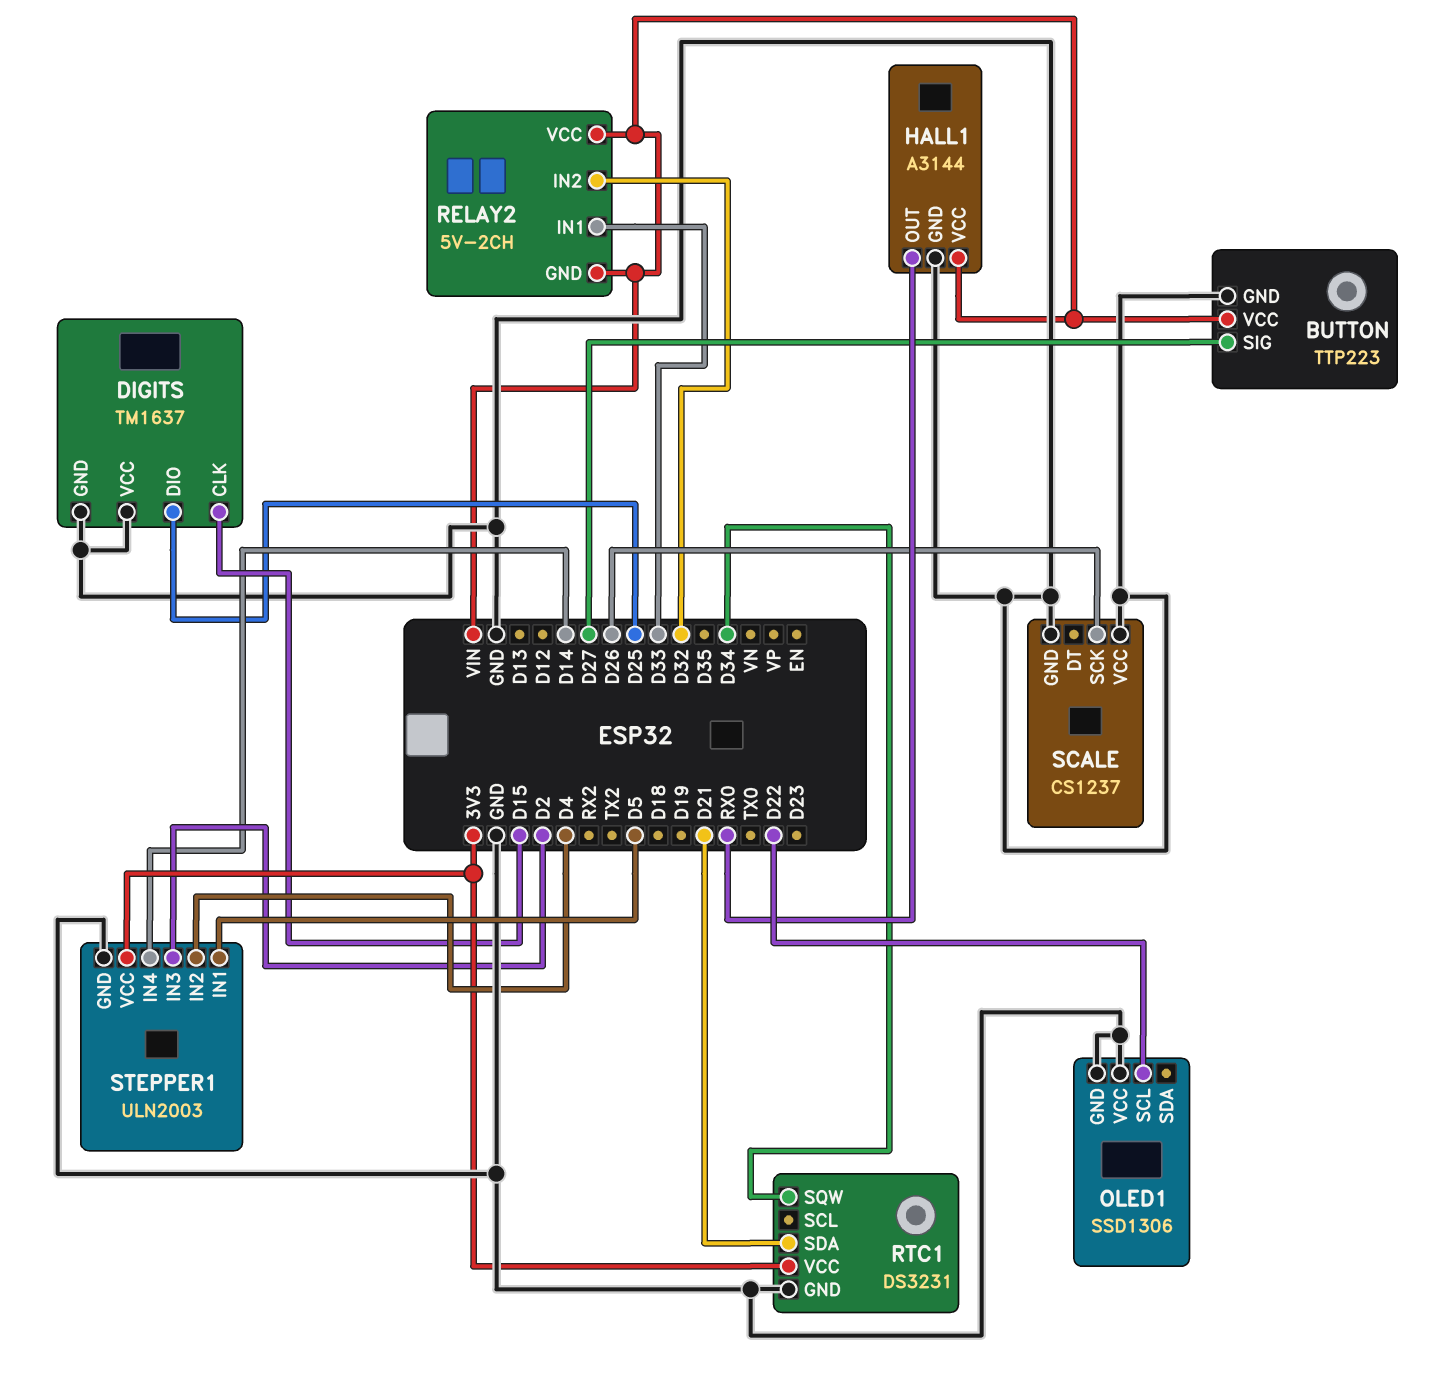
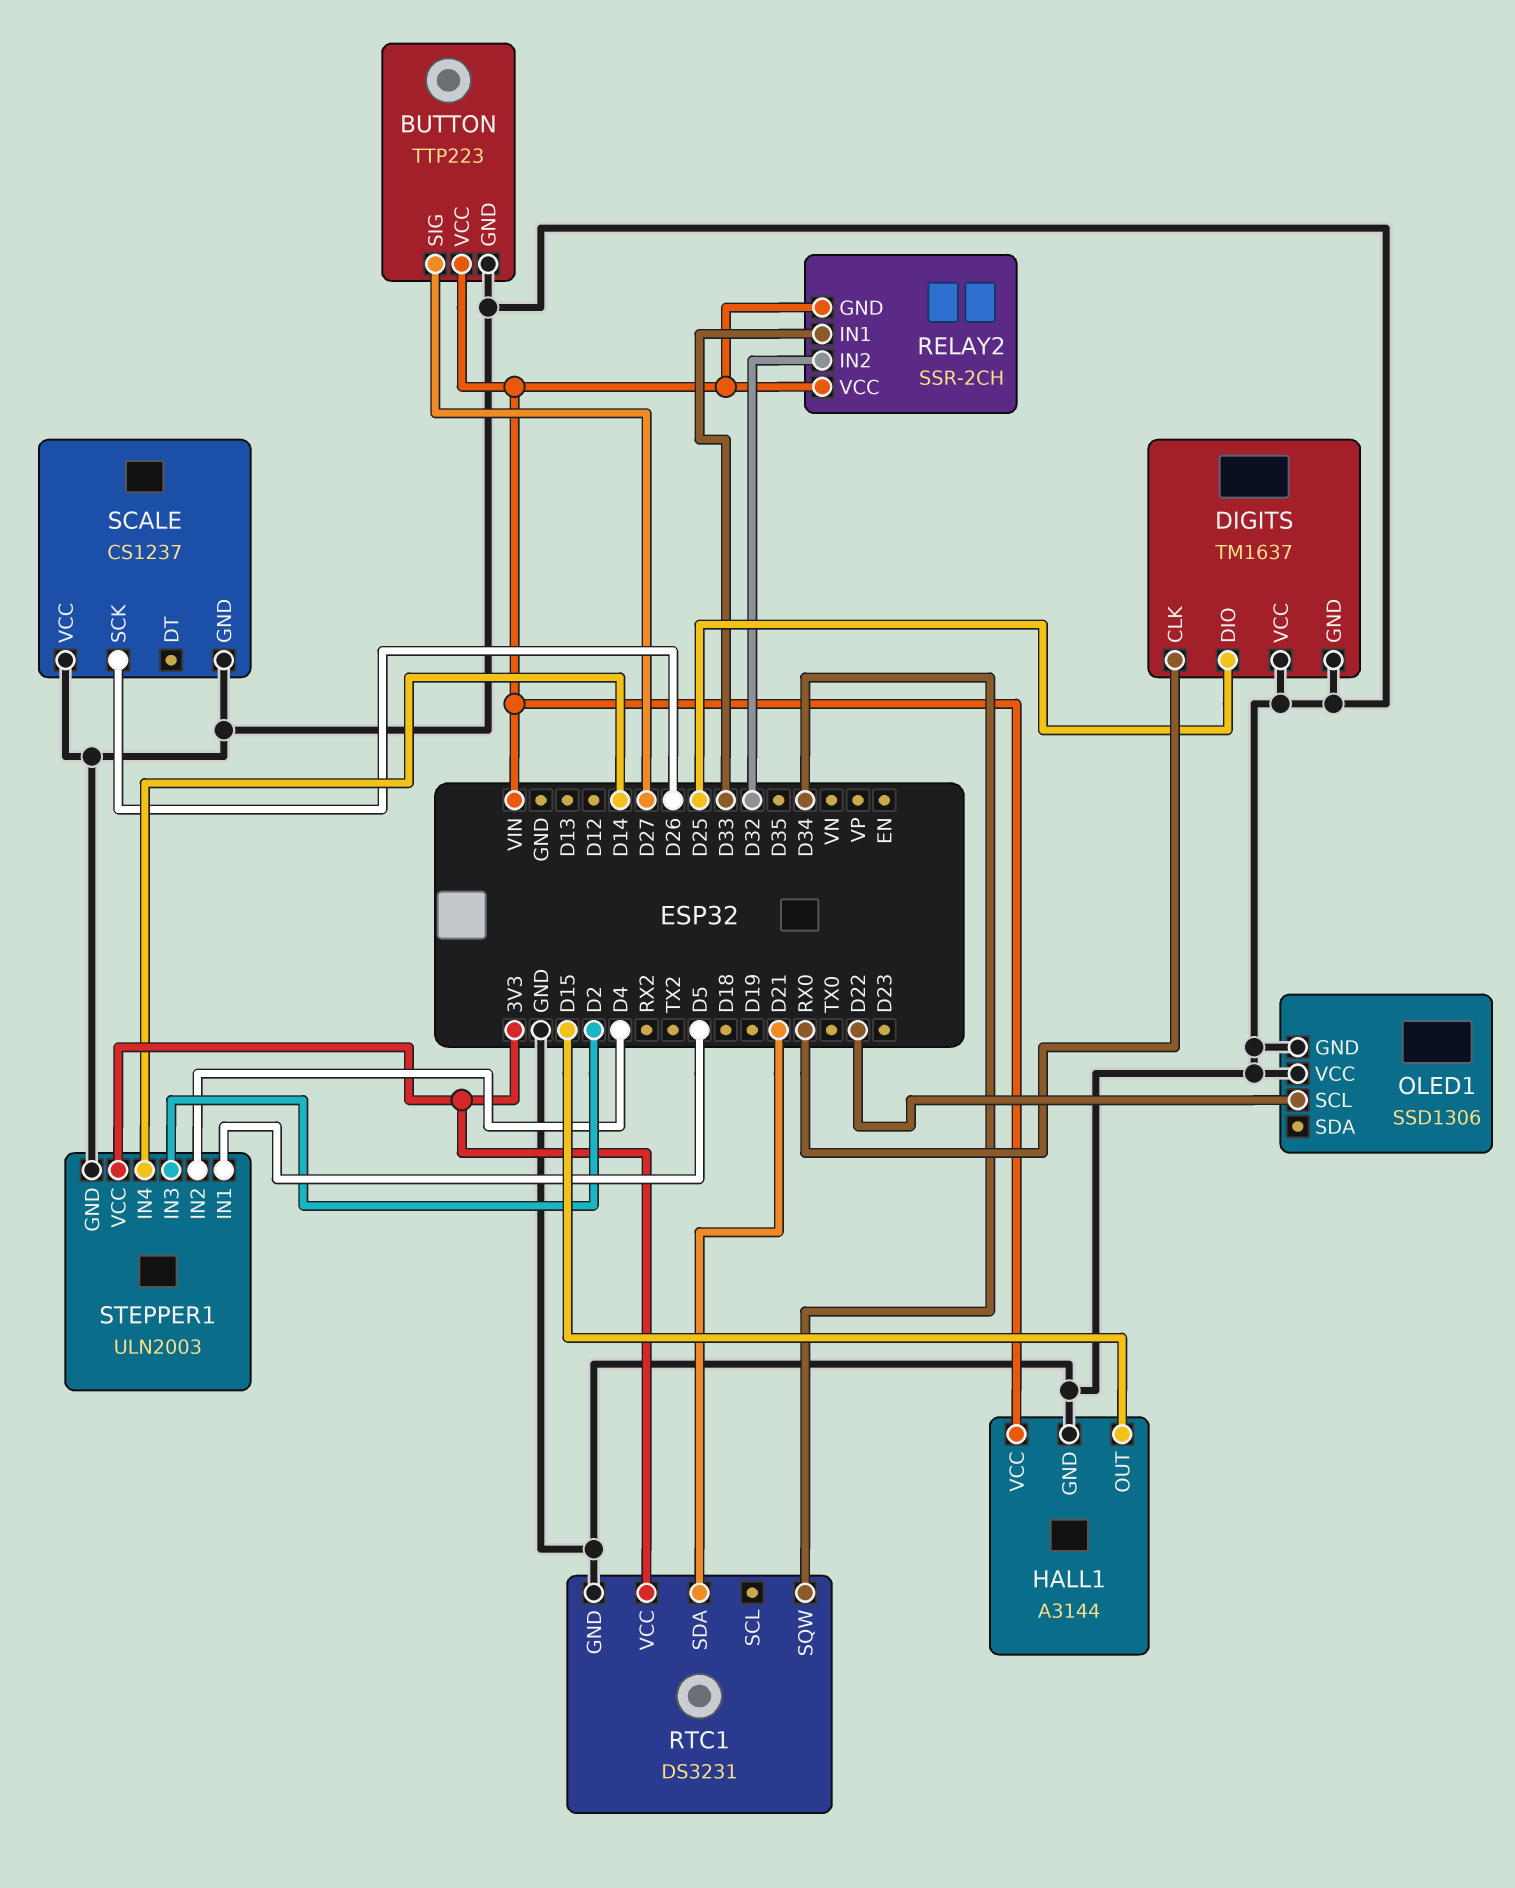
DIGITS pin CLK: D15 -> RX0
HALL1 pin OUT: RX0 -> D15
RELAY2: 5V-2CH -> SSR-2CH

